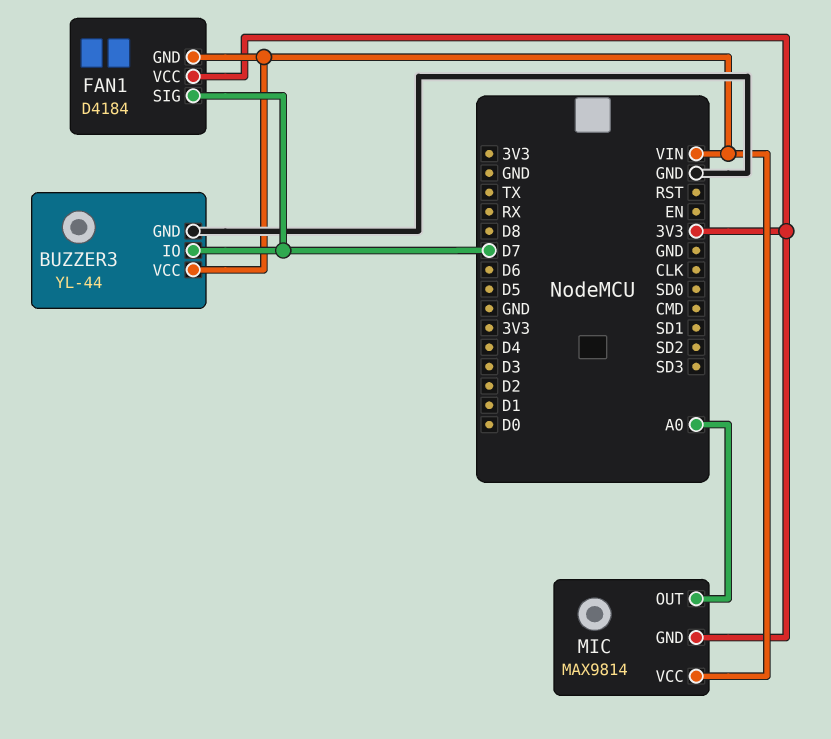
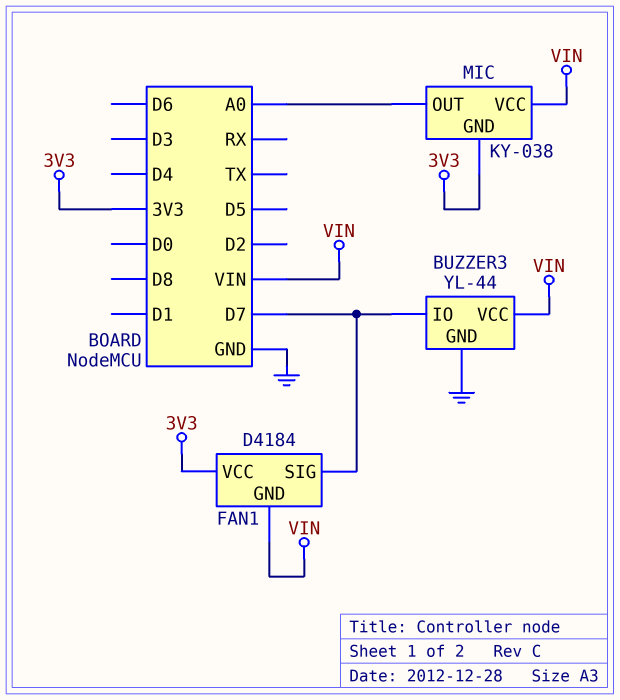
MIC: MAX9814 -> KY-038

